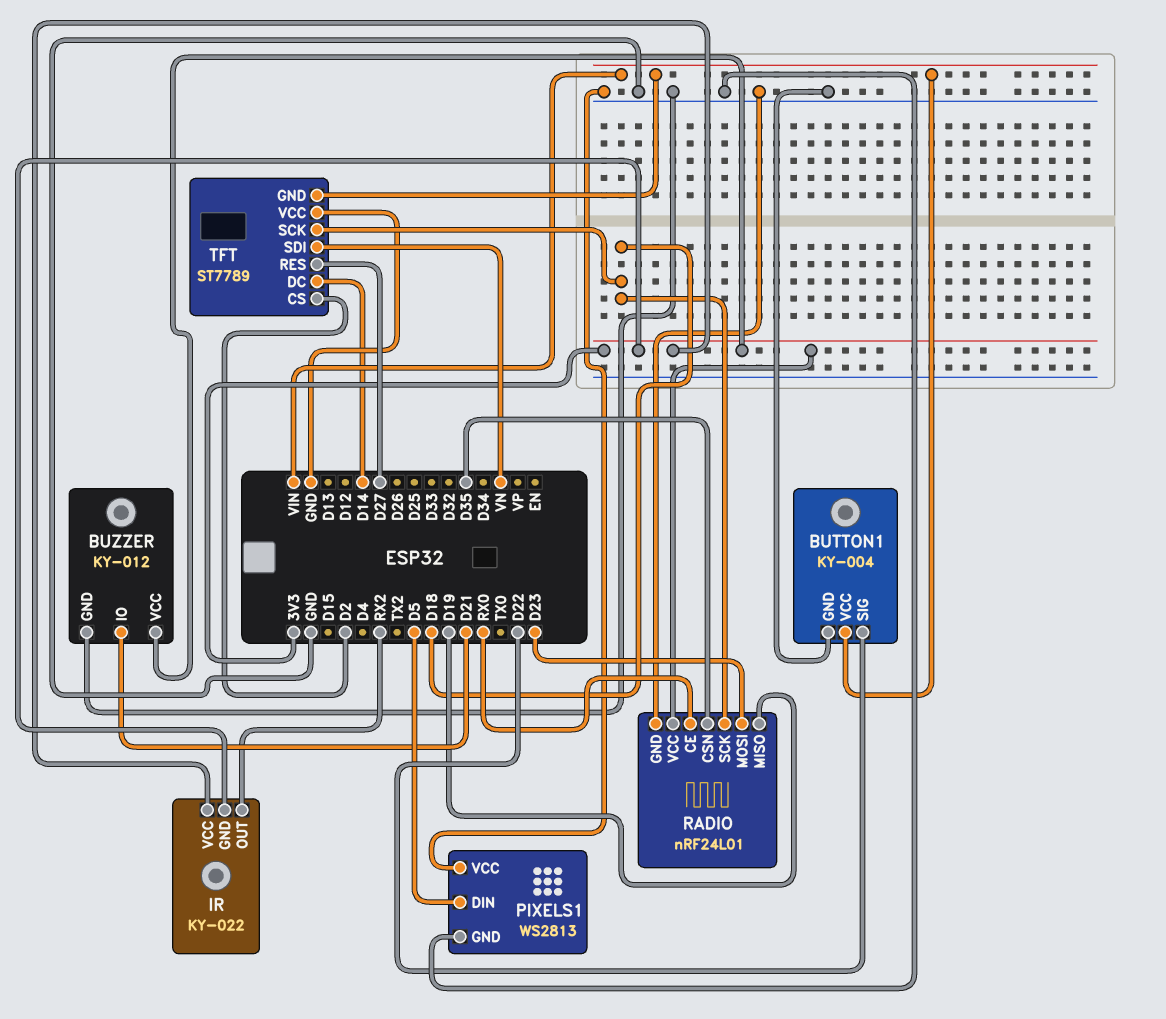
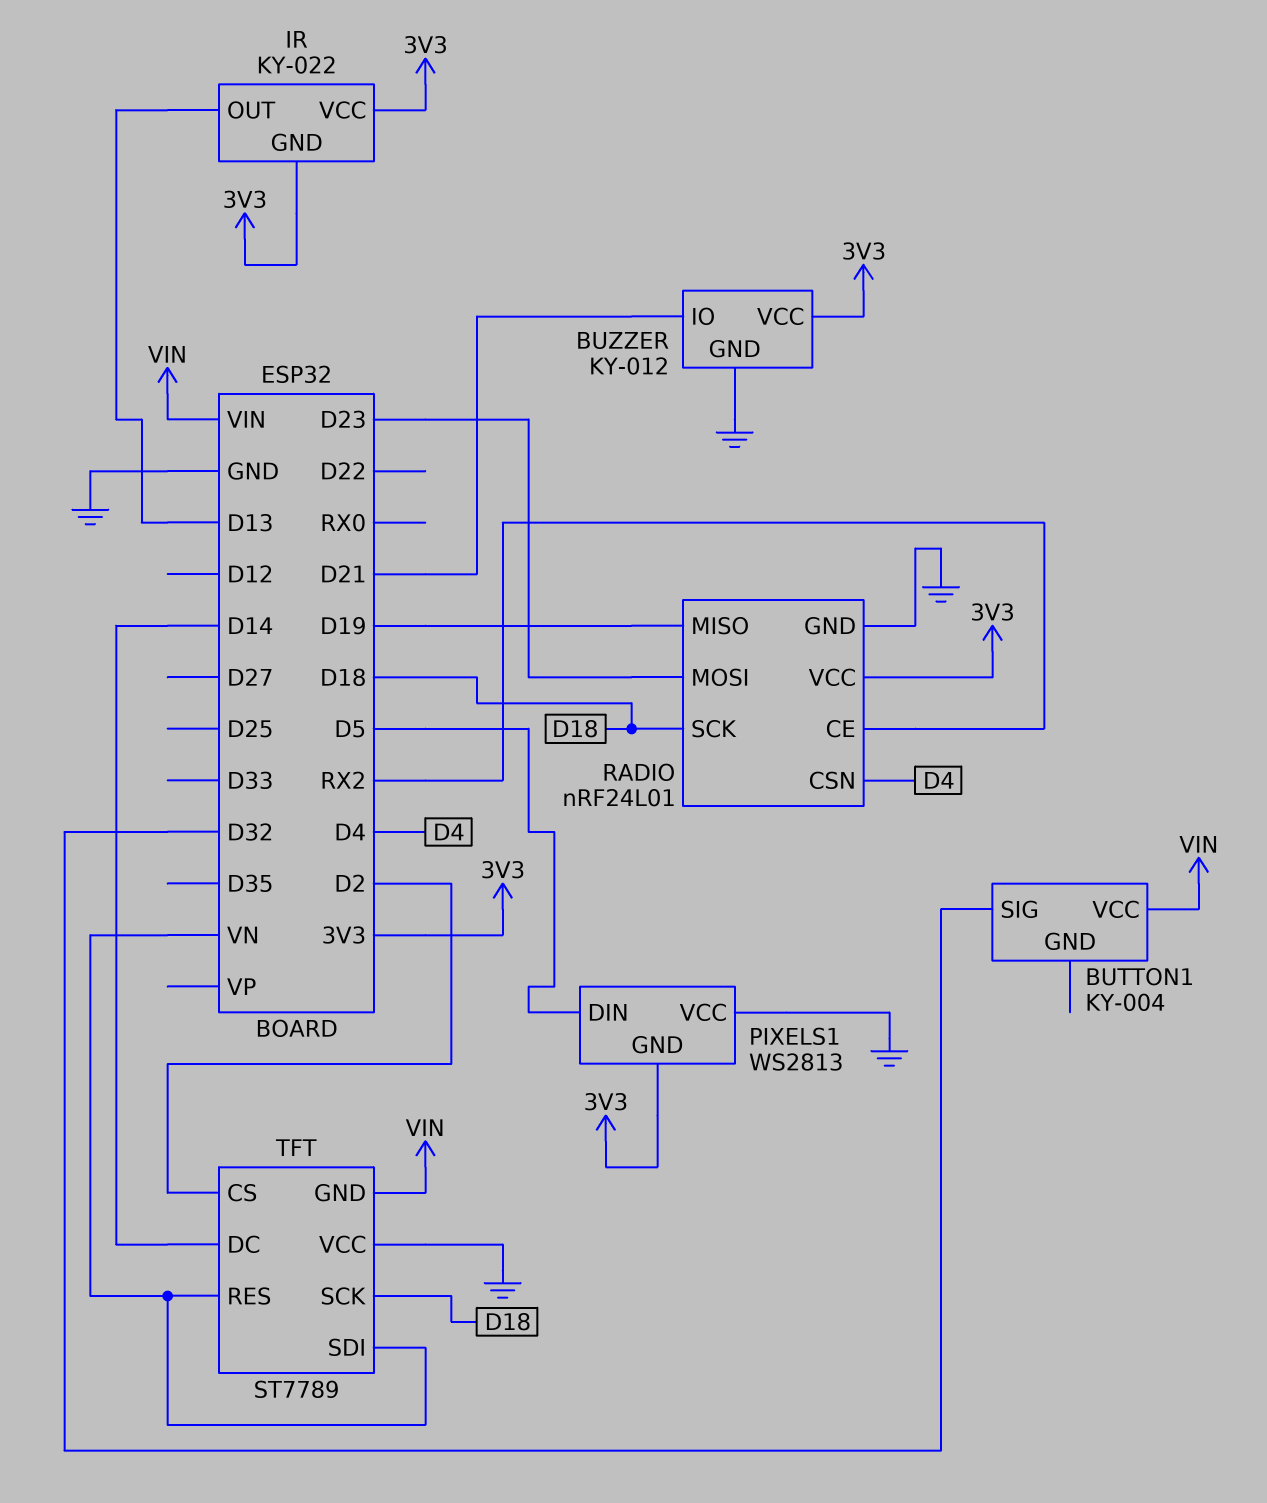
BUTTON1 pin GND: GND -> none
BUTTON1 pin SIG: D22 -> D32
IR pin OUT: RX2 -> D13
PIXELS1 pin GND: GND -> 3V3
RADIO pin CE: RX0 -> RX2
RADIO pin CSN: D35 -> D4
TFT pin RES: D27 -> VN

